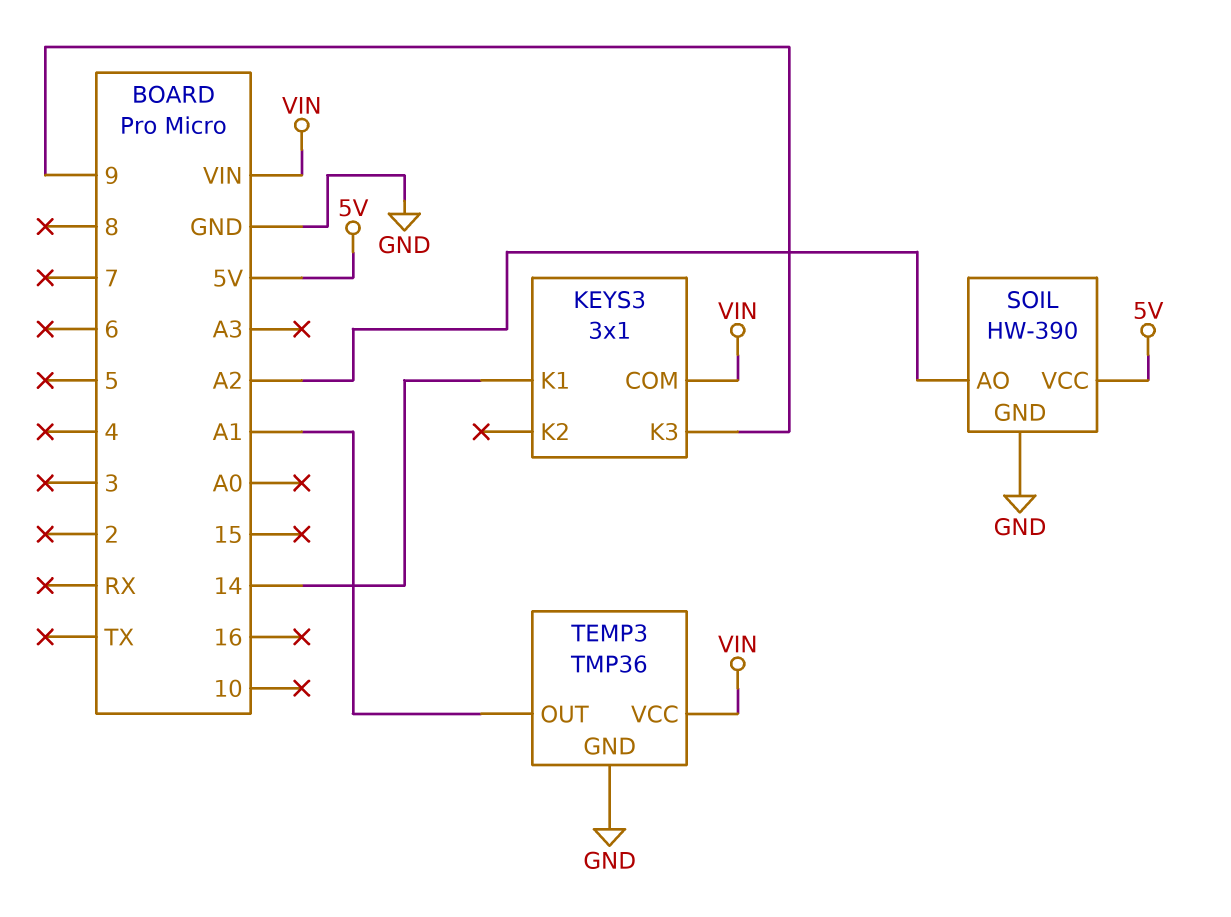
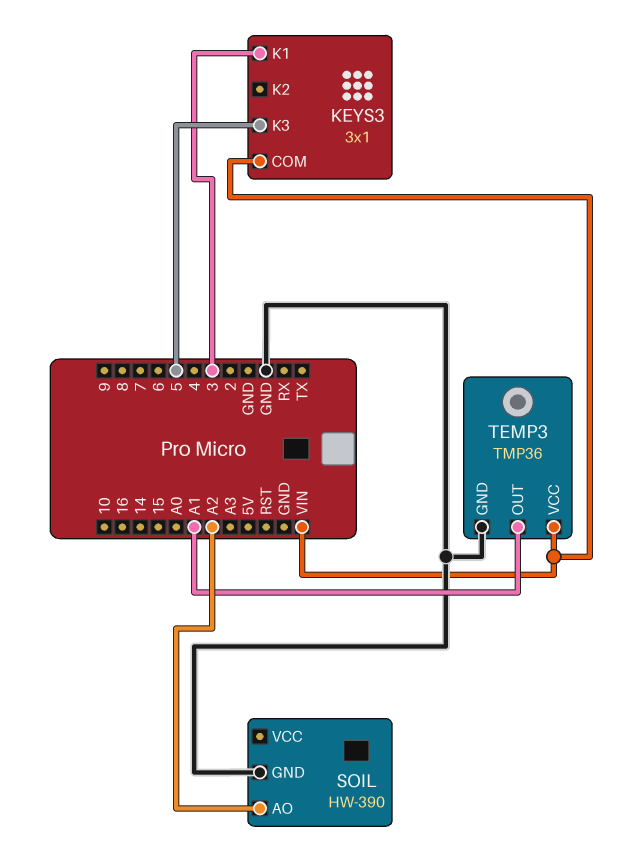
KEYS3 pin K1: 14 -> 3
KEYS3 pin K3: 9 -> 5
SOIL pin VCC: 5V -> none

